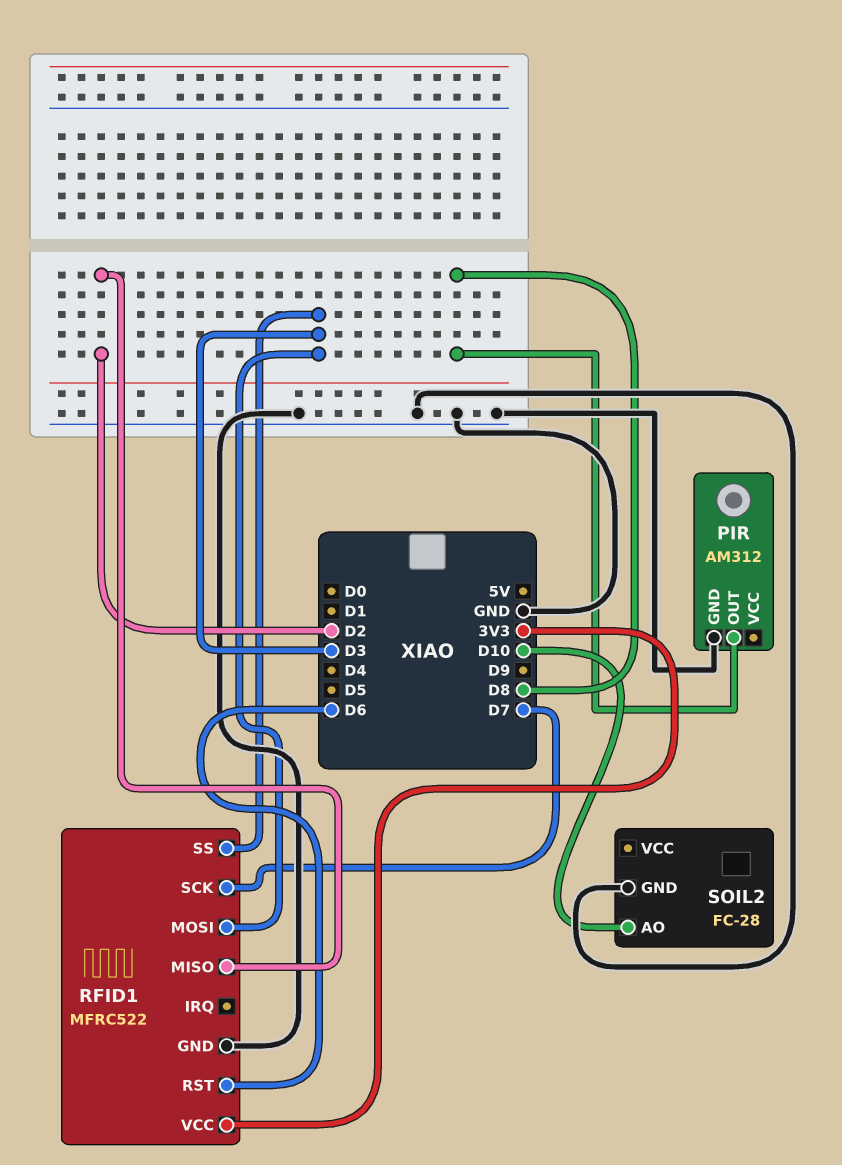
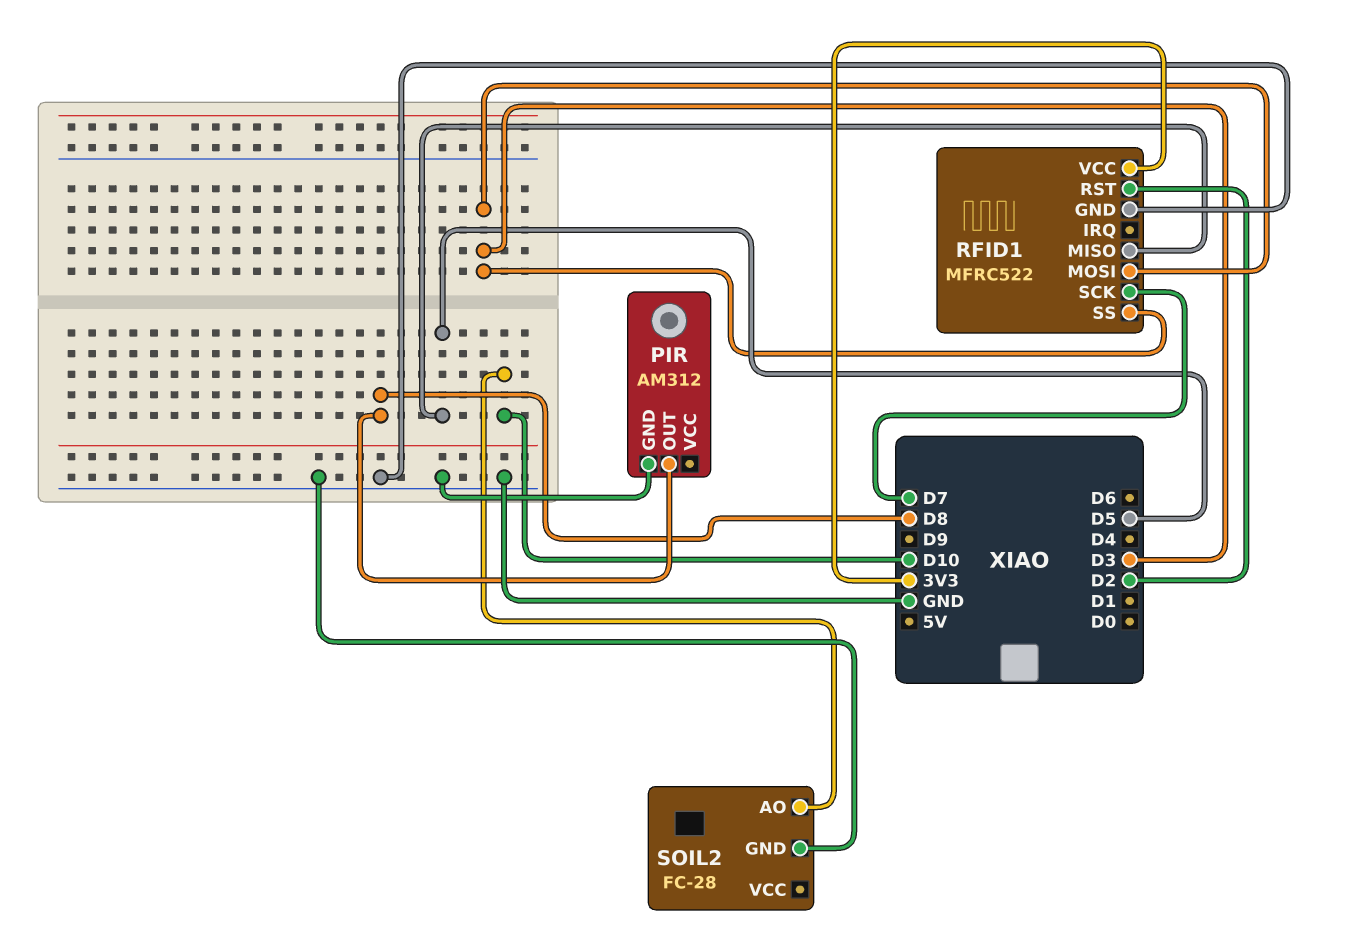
RFID1 pin MISO: D2 -> D5
RFID1 pin RST: D6 -> D2

